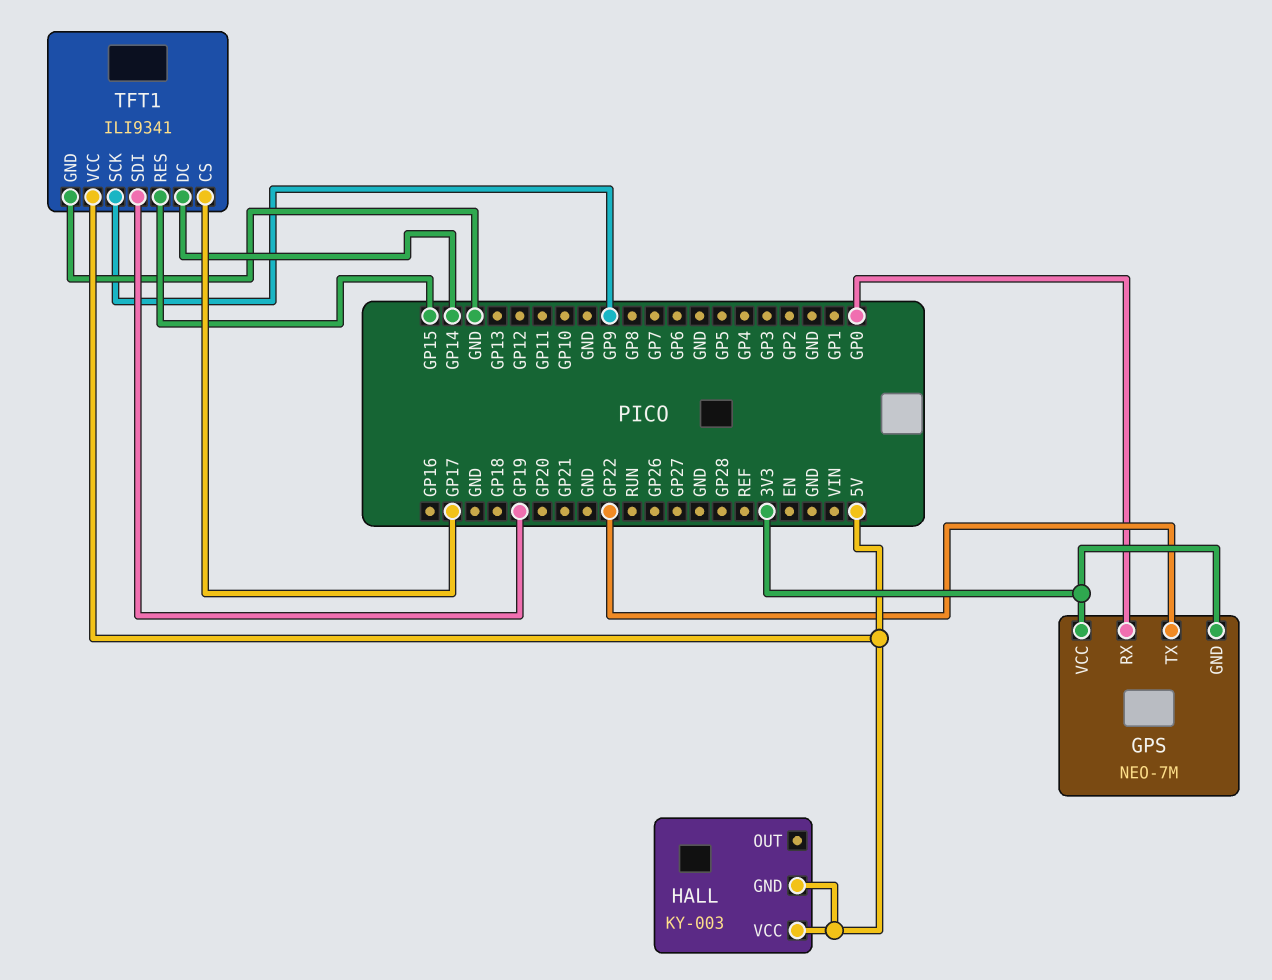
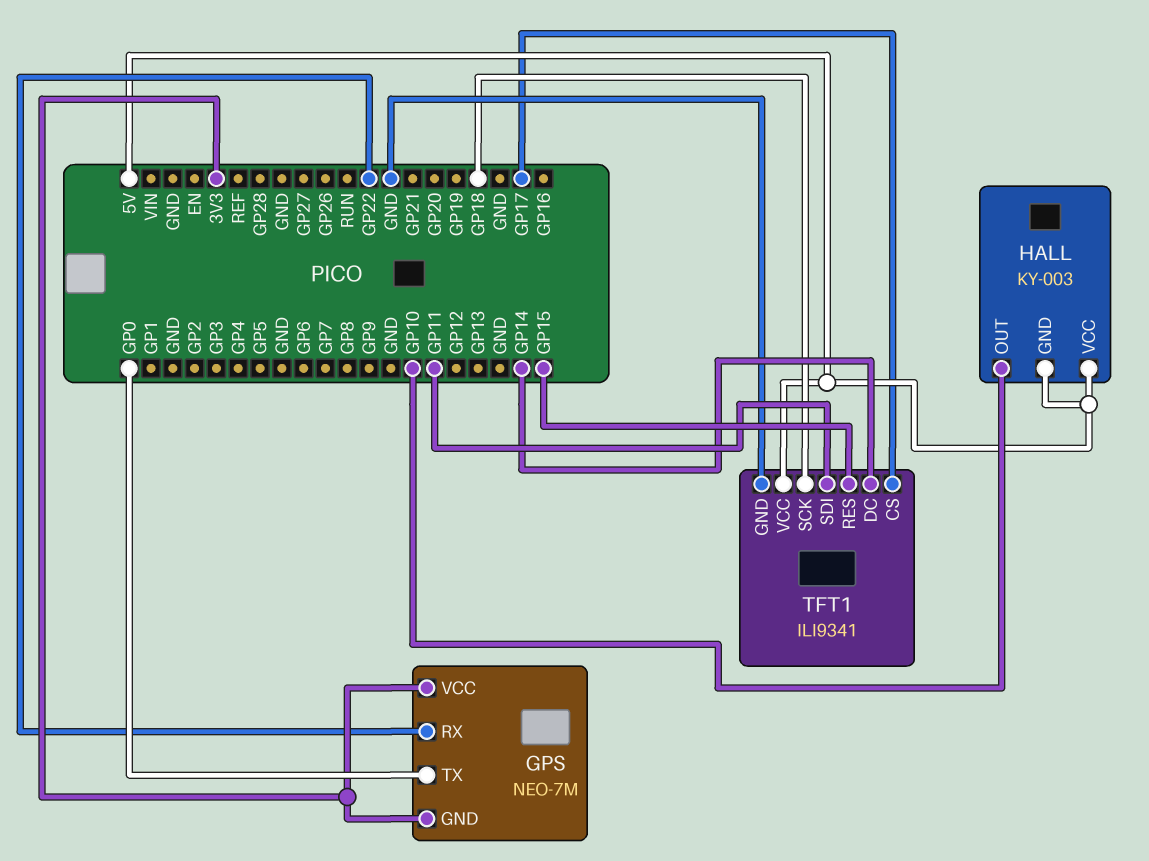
GPS pin RX: GP0 -> GP22
GPS pin TX: GP22 -> GP0
HALL pin OUT: none -> GP10
TFT1 pin SCK: GP9 -> GP18
TFT1 pin SDI: GP19 -> GP11

